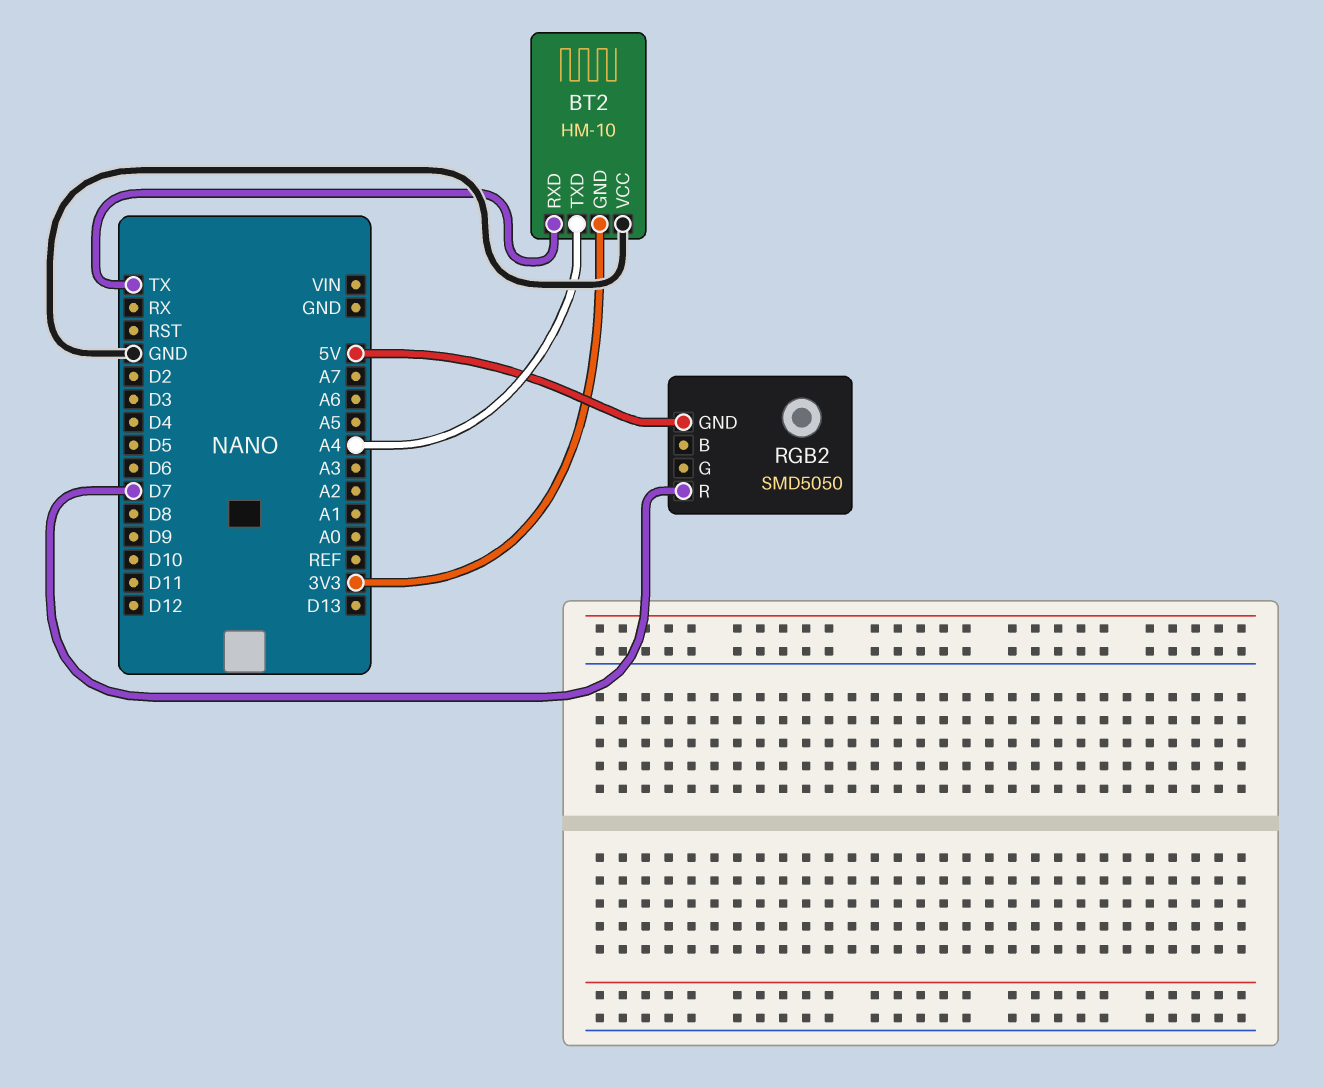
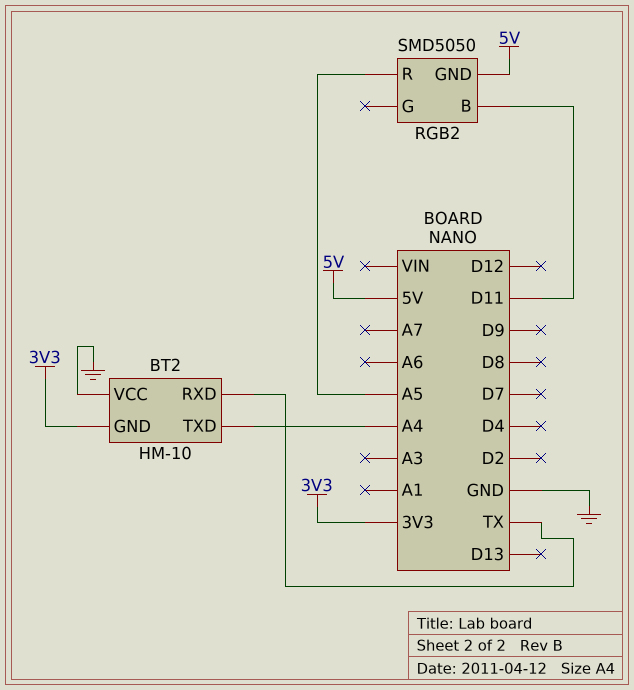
RGB2 pin B: none -> D11
RGB2 pin R: D7 -> A5

